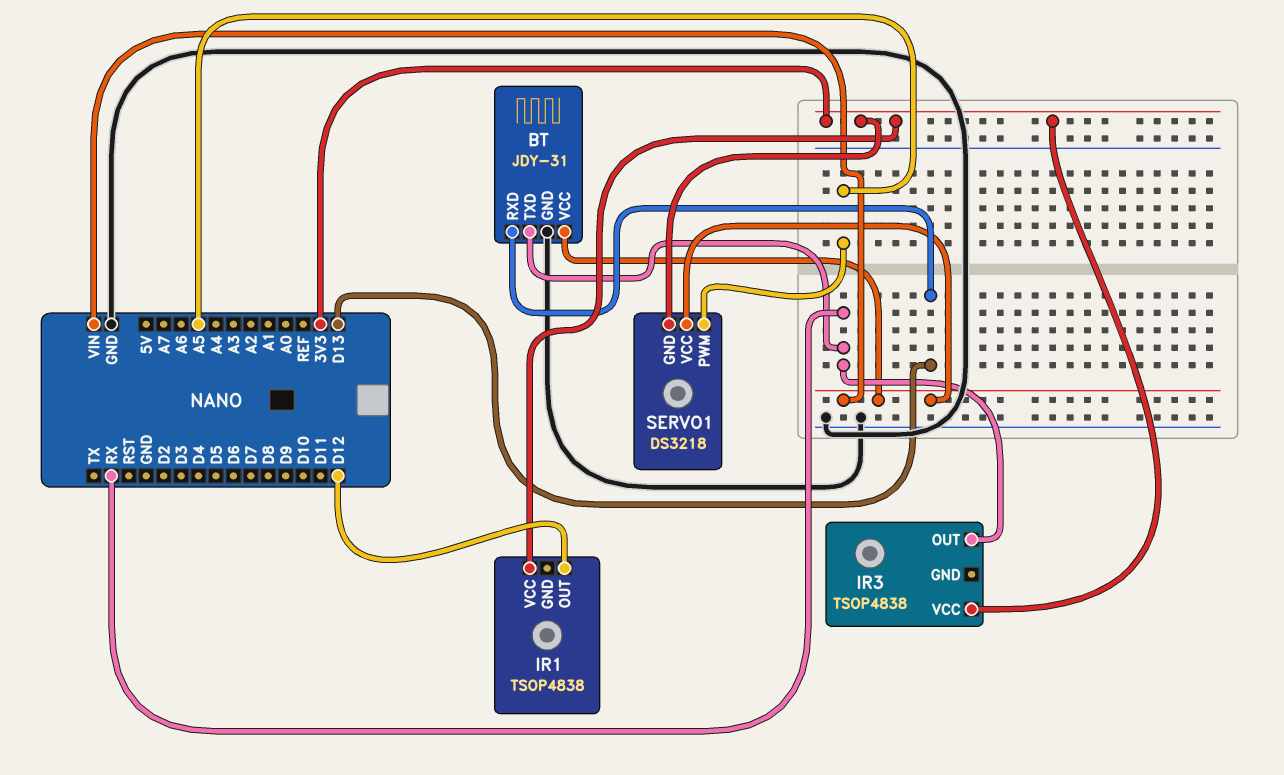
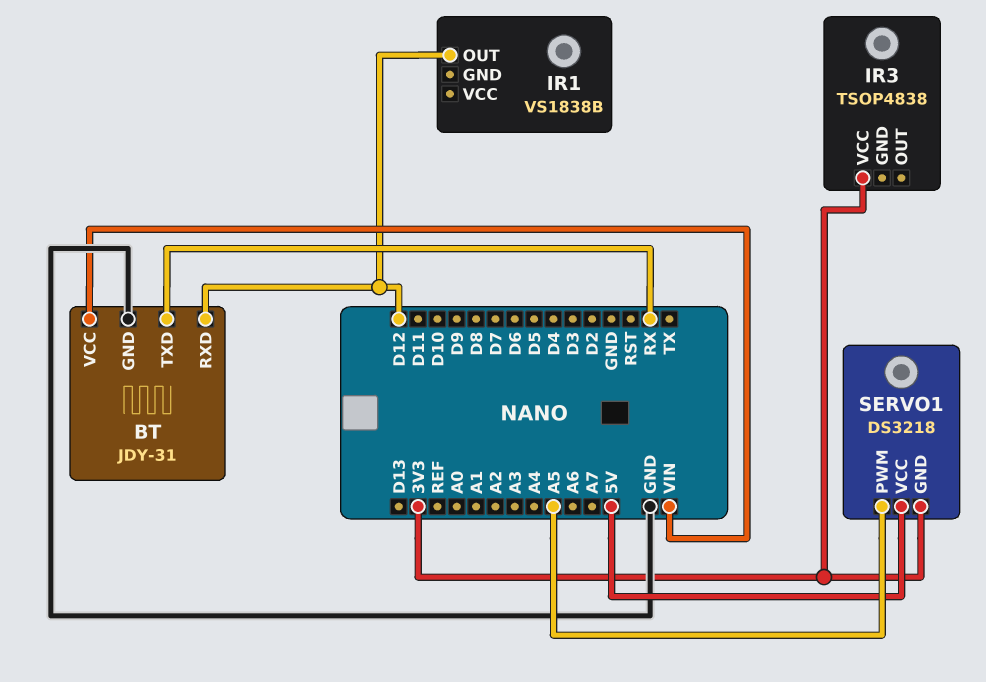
BT pin RXD: D13 -> D12
IR1: TSOP4838 -> VS1838B
IR1 pin VCC: 3V3 -> none
IR3 pin OUT: RX -> none
SERVO1 pin VCC: VIN -> 5V

